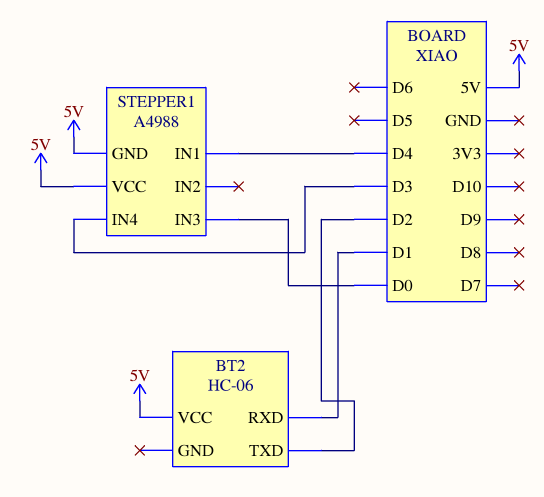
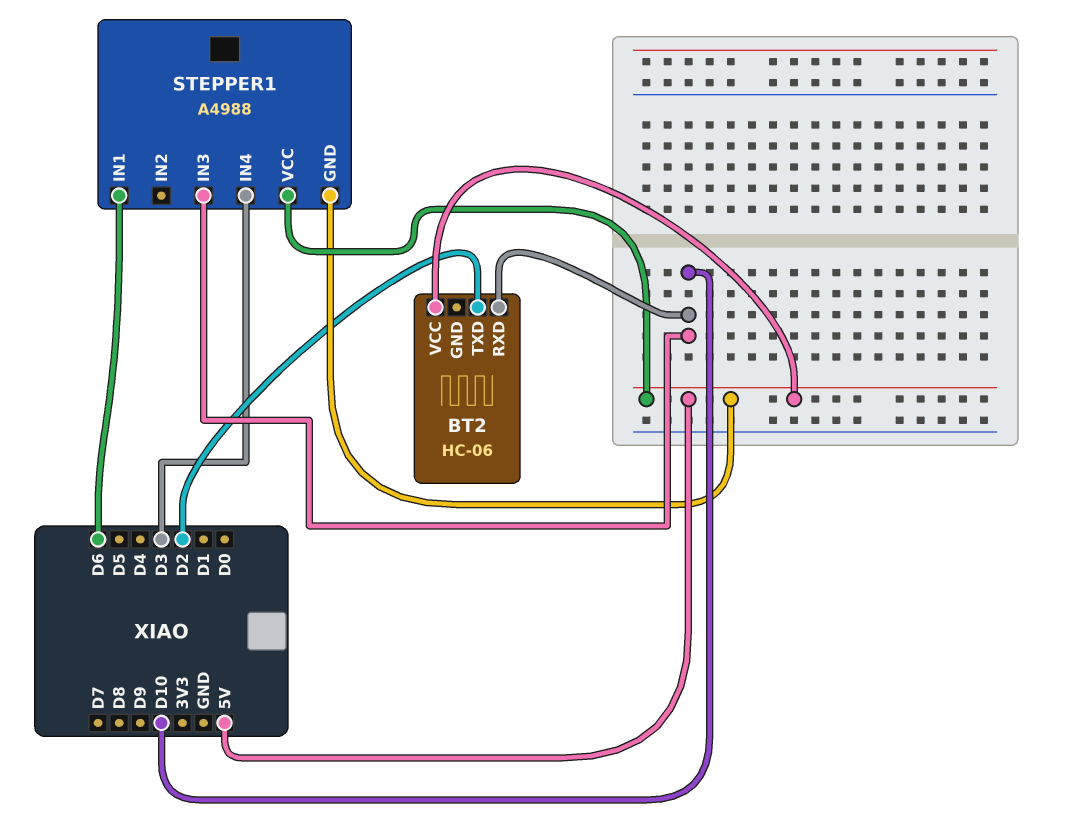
BT2 pin RXD: D1 -> D10
STEPPER1 pin IN1: D4 -> D6
STEPPER1 pin IN3: D0 -> D10

